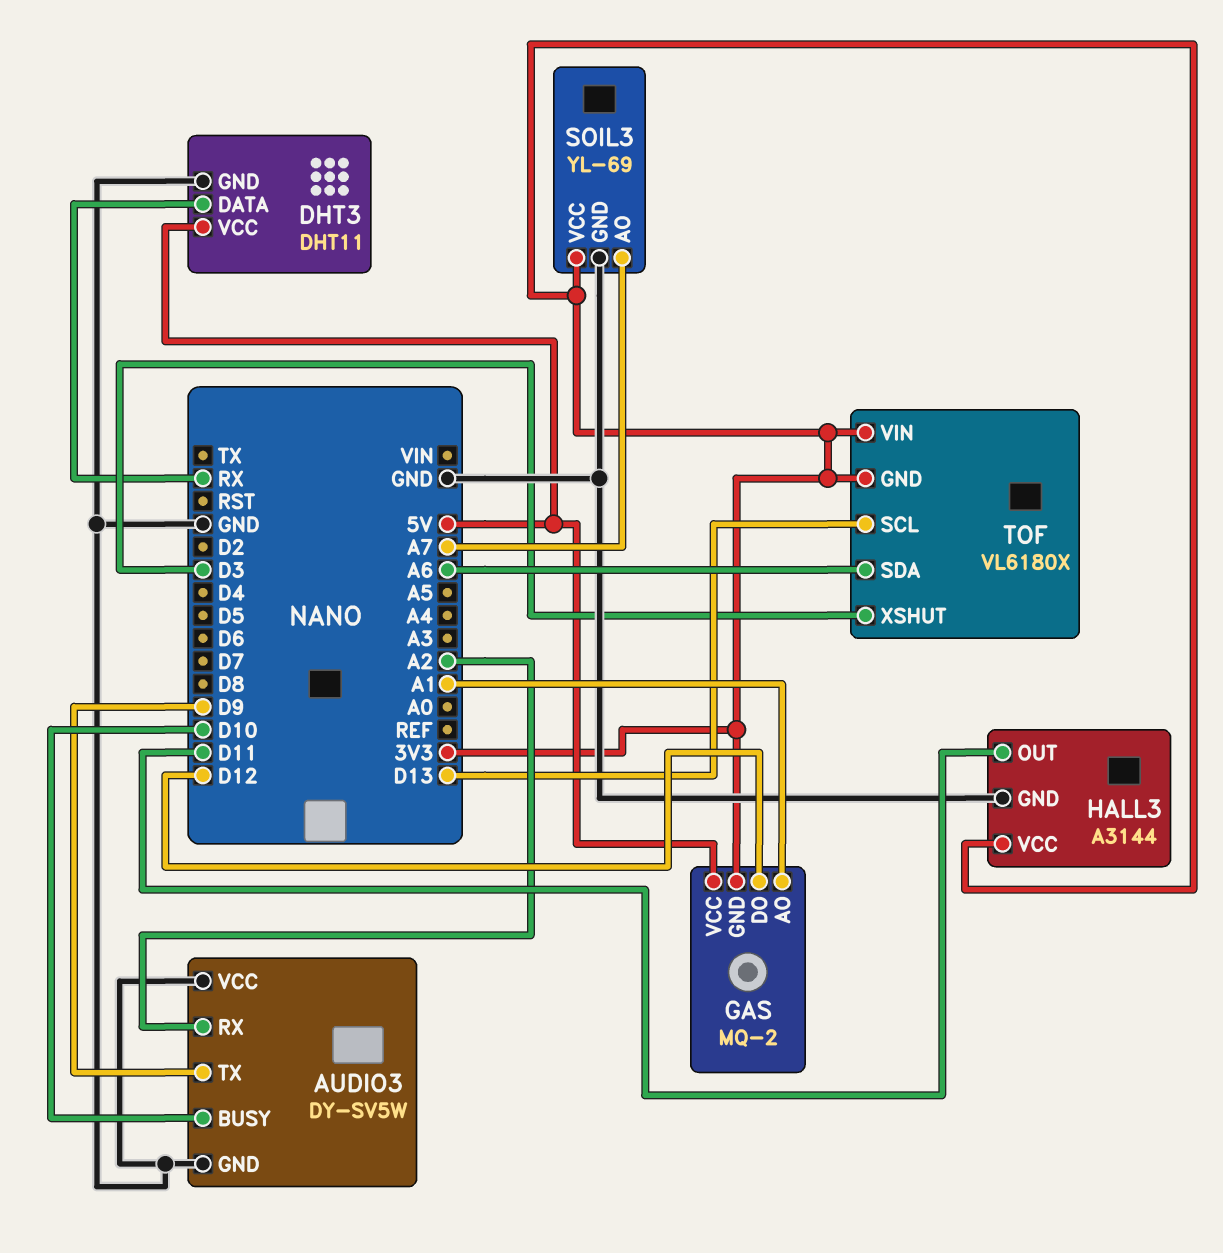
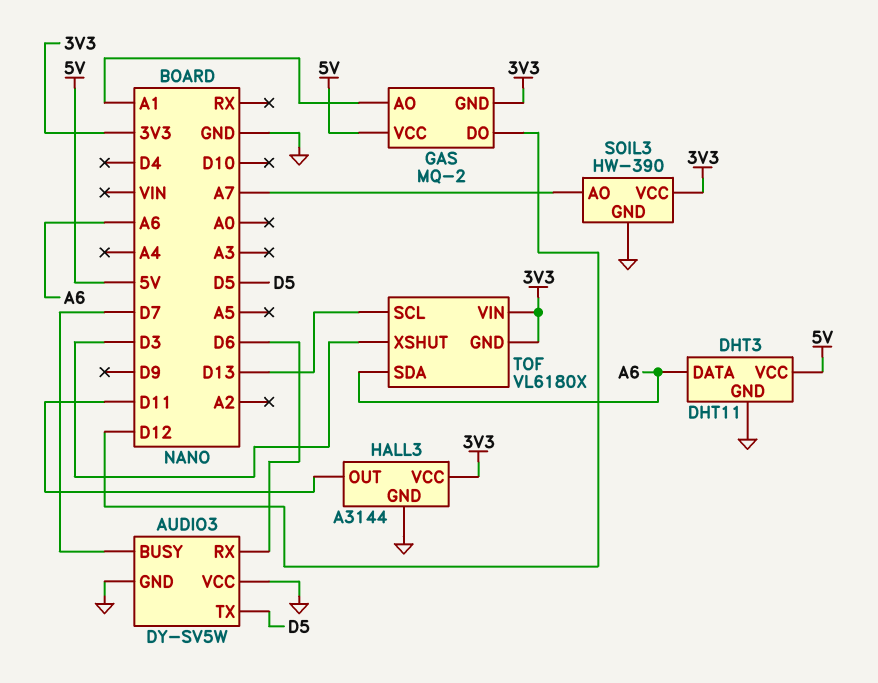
AUDIO3 pin BUSY: D10 -> D7
AUDIO3 pin RX: A2 -> D6
AUDIO3 pin TX: D9 -> D5
DHT3 pin DATA: RX -> A6
SOIL3: YL-69 -> HW-390

